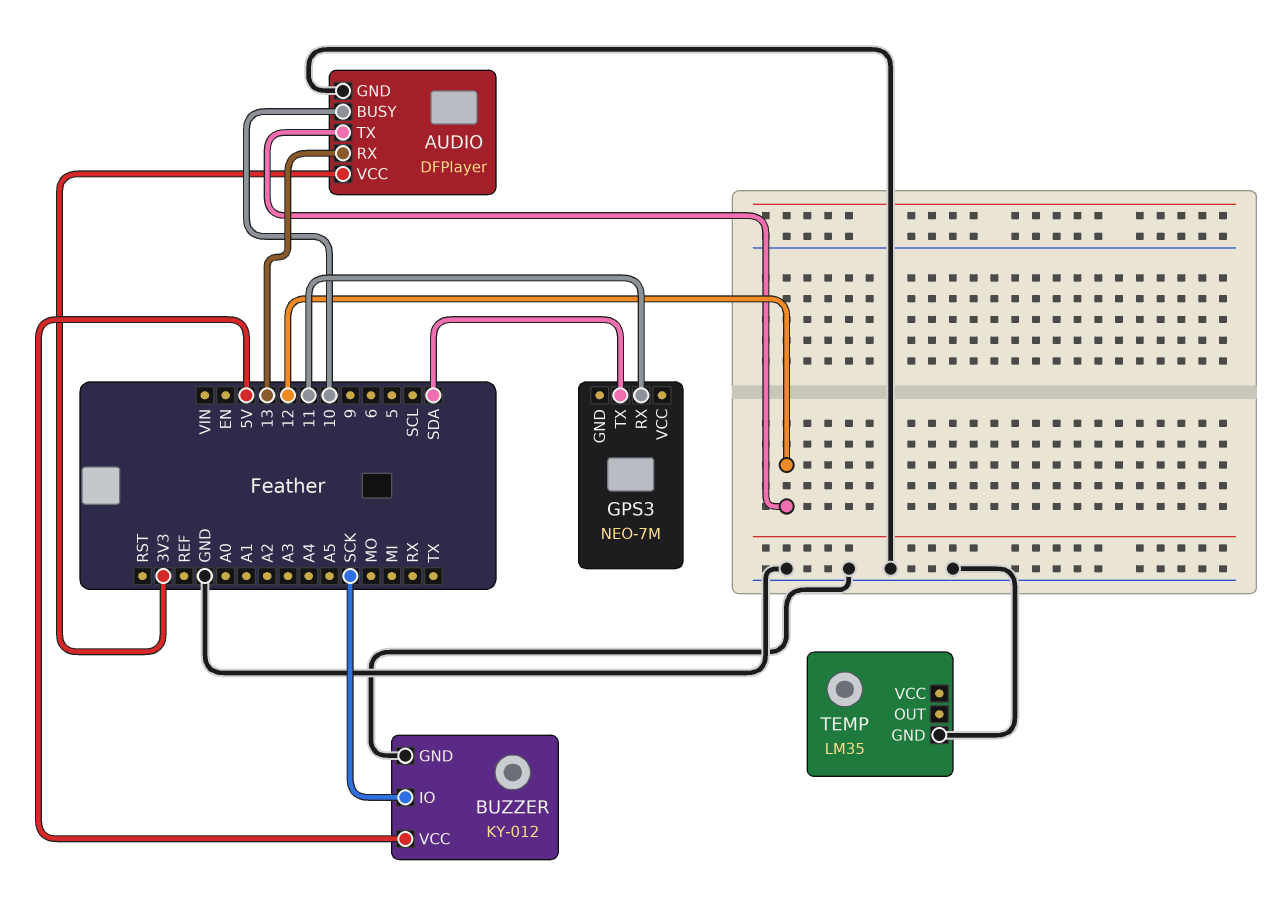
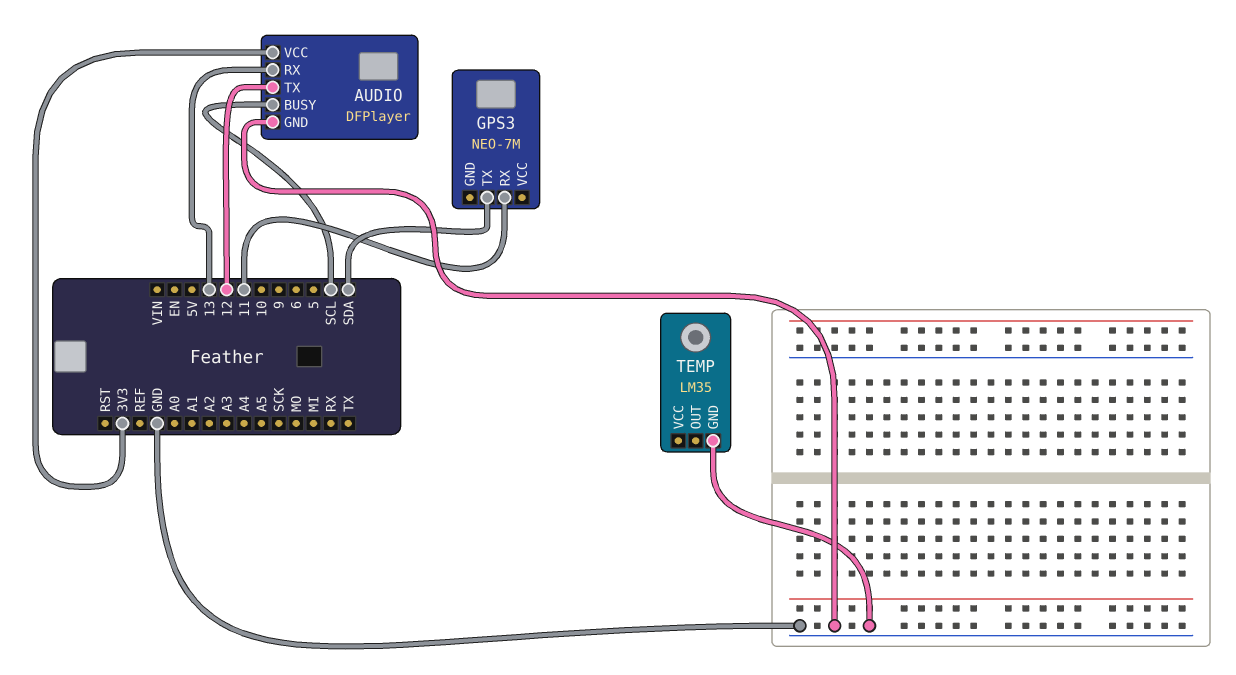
AUDIO pin BUSY: 10 -> SCL
BUZZER: KY-012 -> none
BUZZER pin GND: GND -> none
BUZZER pin IO: SCK -> none
BUZZER pin VCC: 5V -> none

